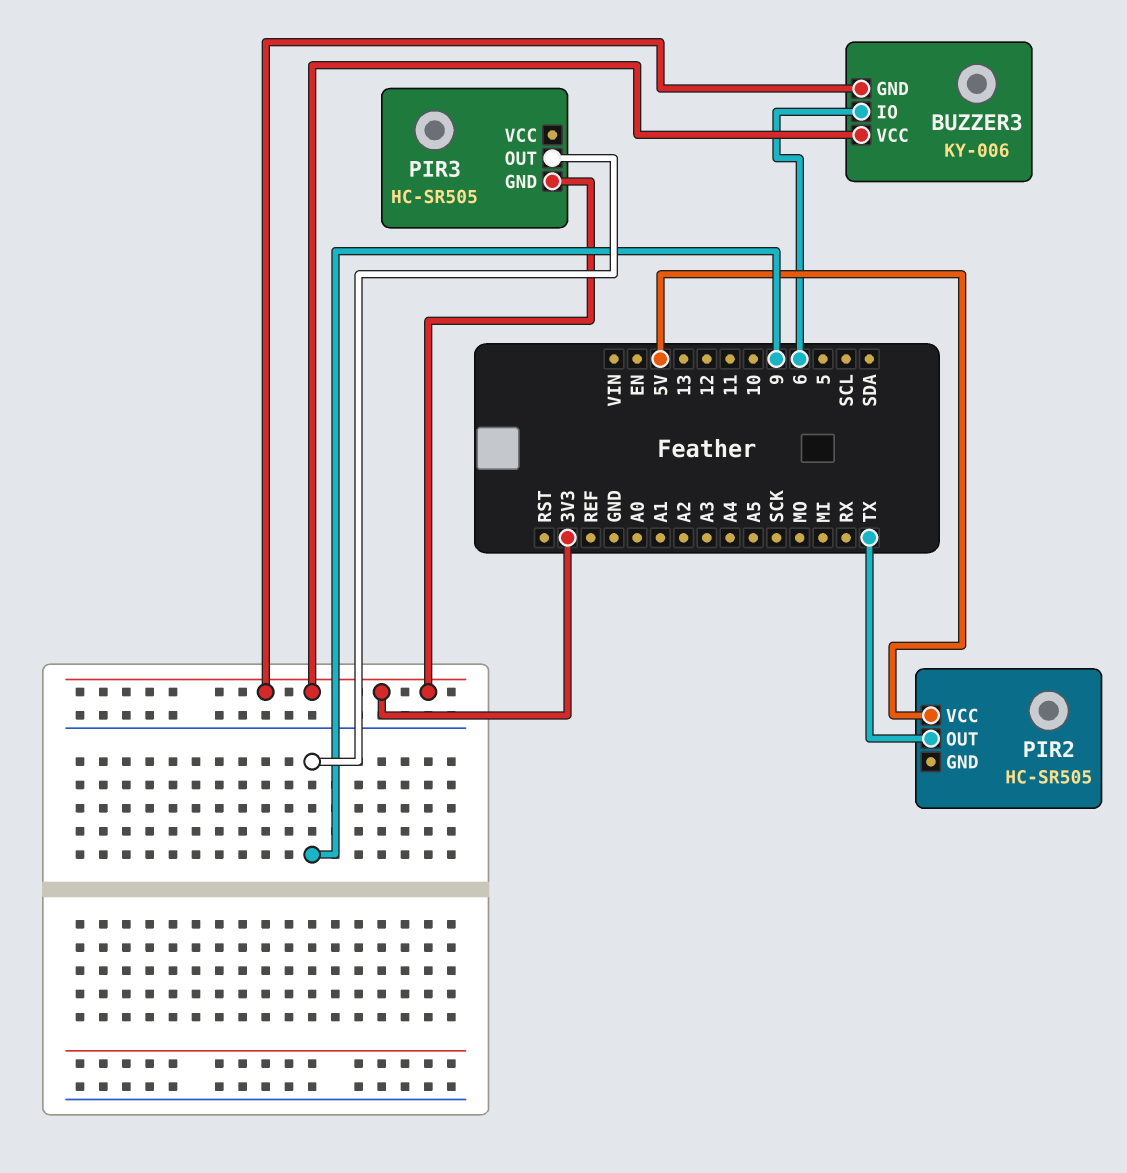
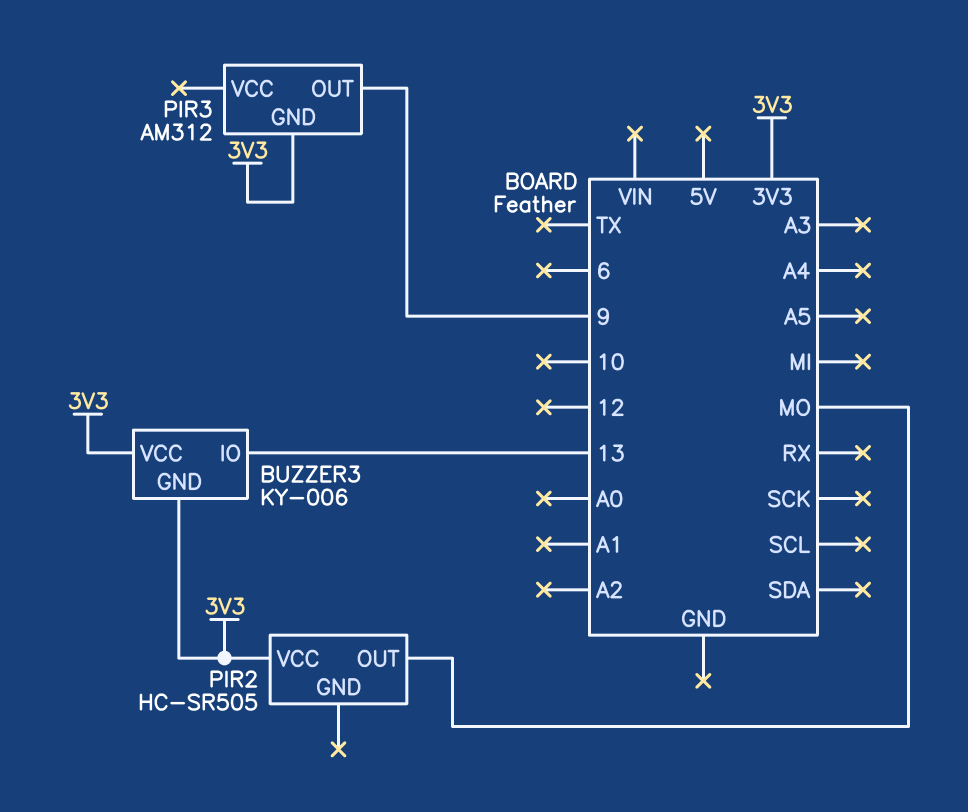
BUZZER3 pin IO: 6 -> 13
PIR2 pin OUT: TX -> MO
PIR2 pin VCC: 5V -> 3V3
PIR3: HC-SR505 -> AM312

